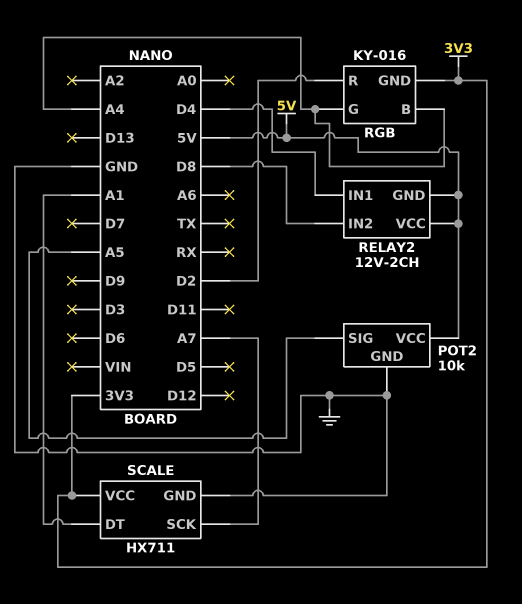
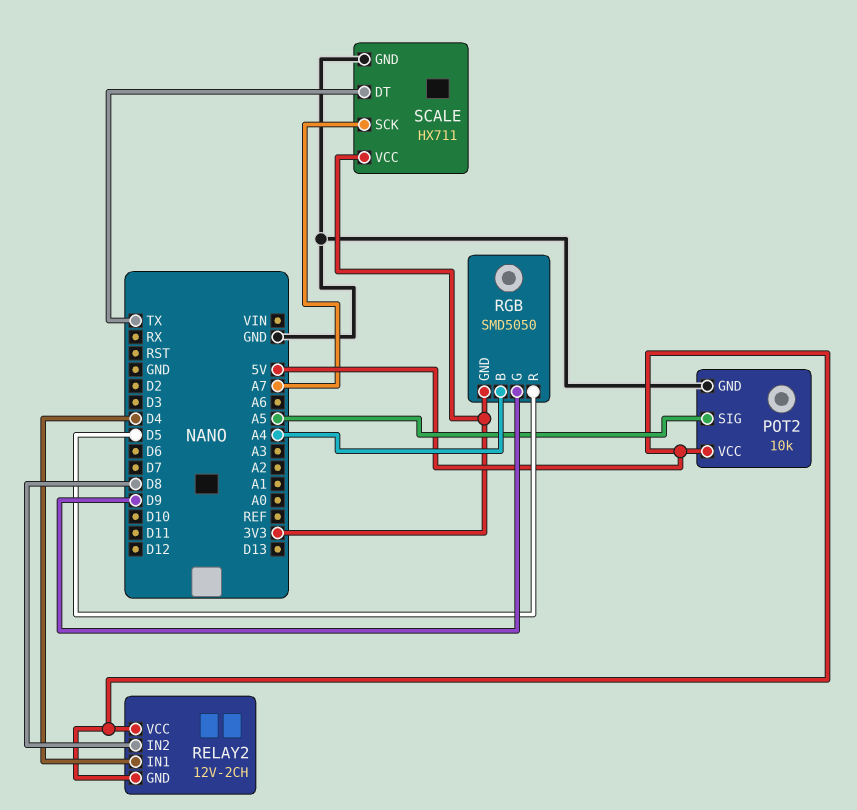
RGB: KY-016 -> SMD5050
RGB pin G: A4 -> D9
RGB pin R: D2 -> D5
SCALE pin DT: A1 -> TX

